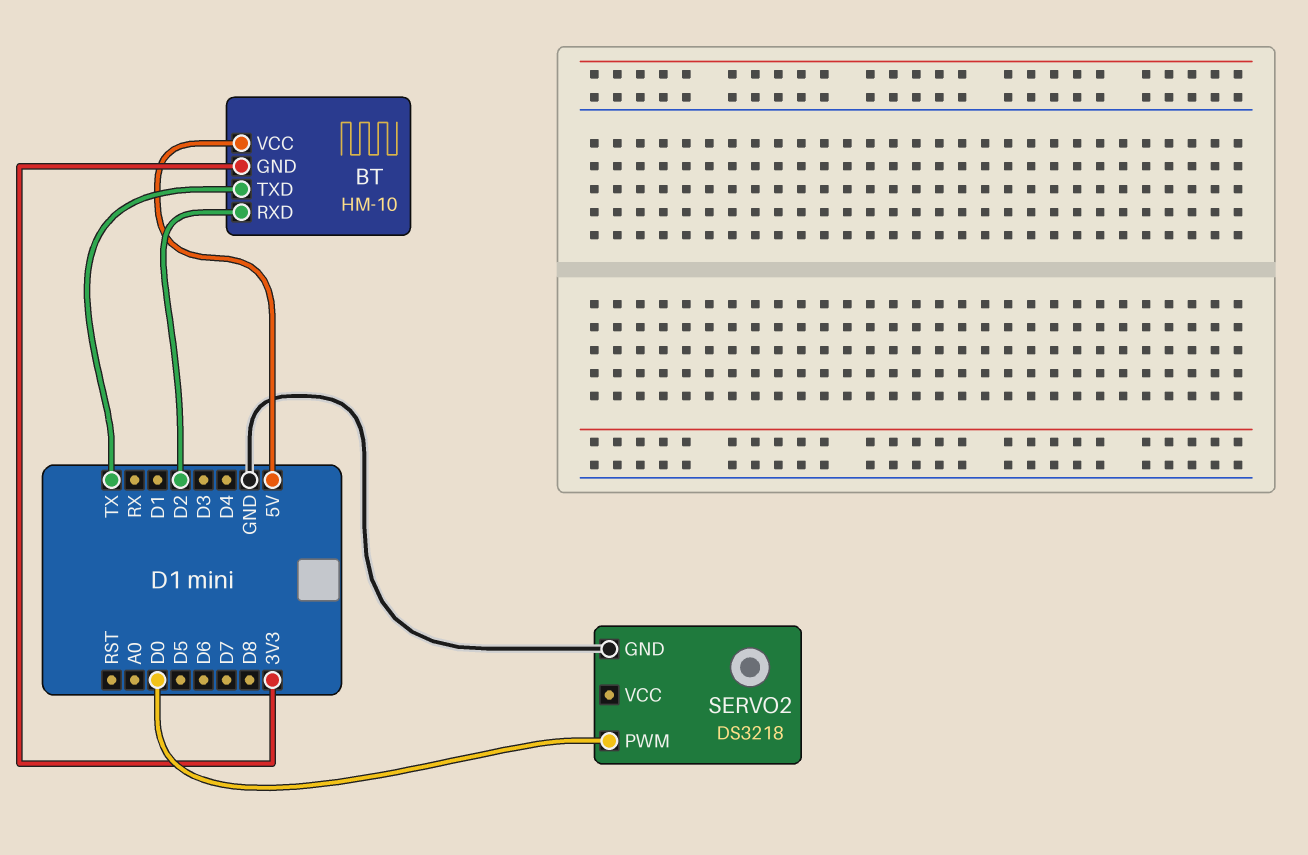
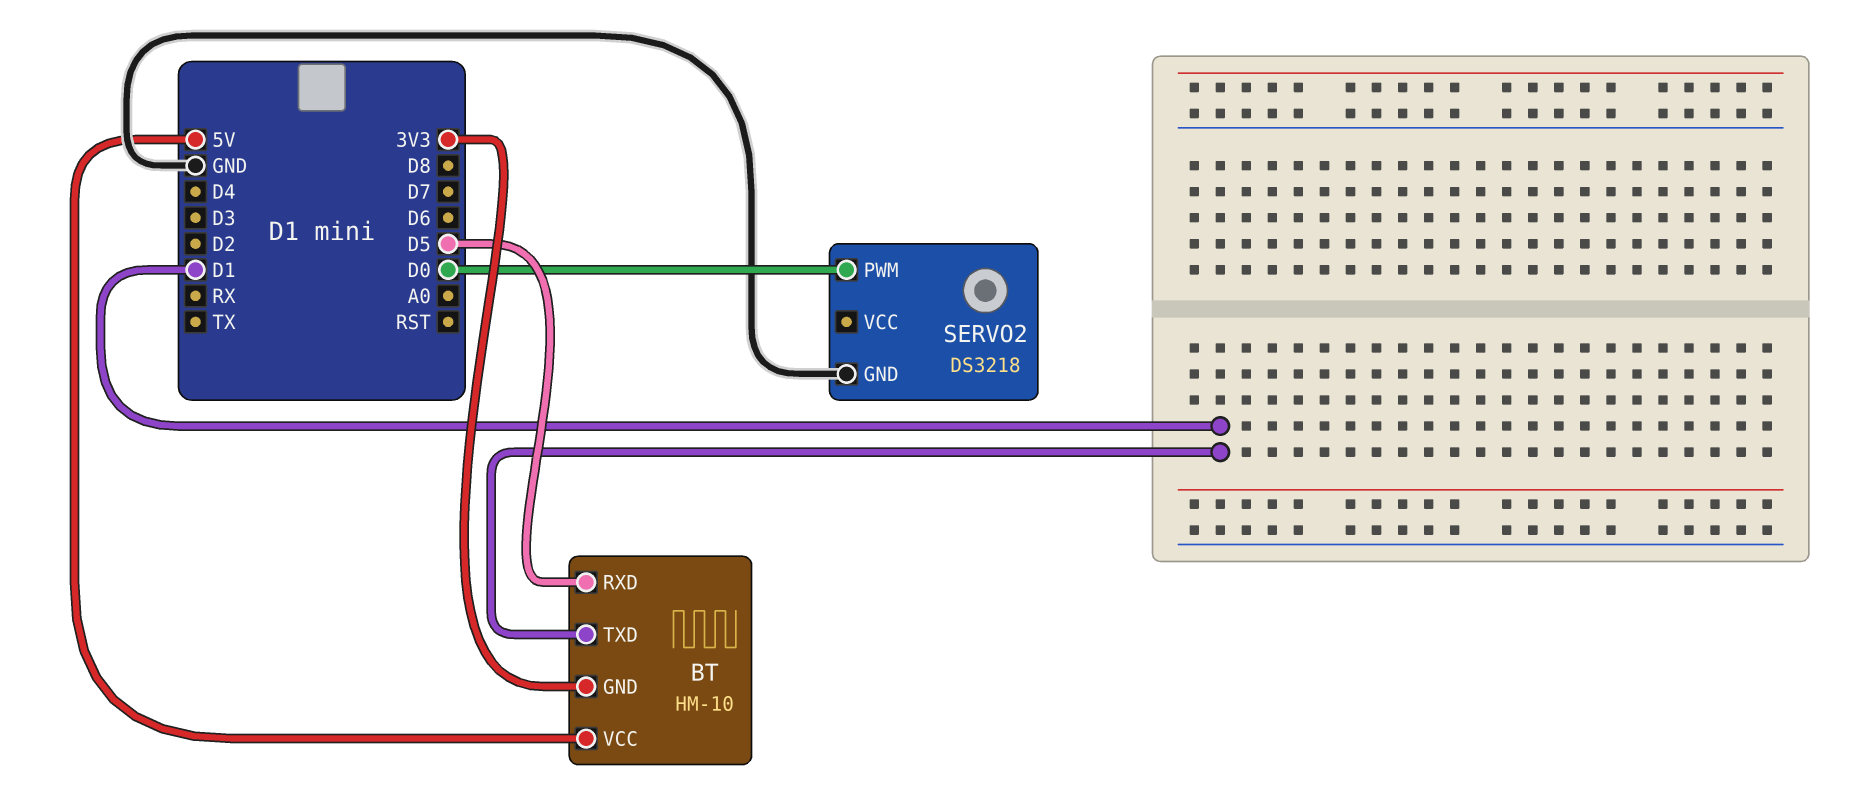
BT pin RXD: D2 -> D5
BT pin TXD: TX -> D1

